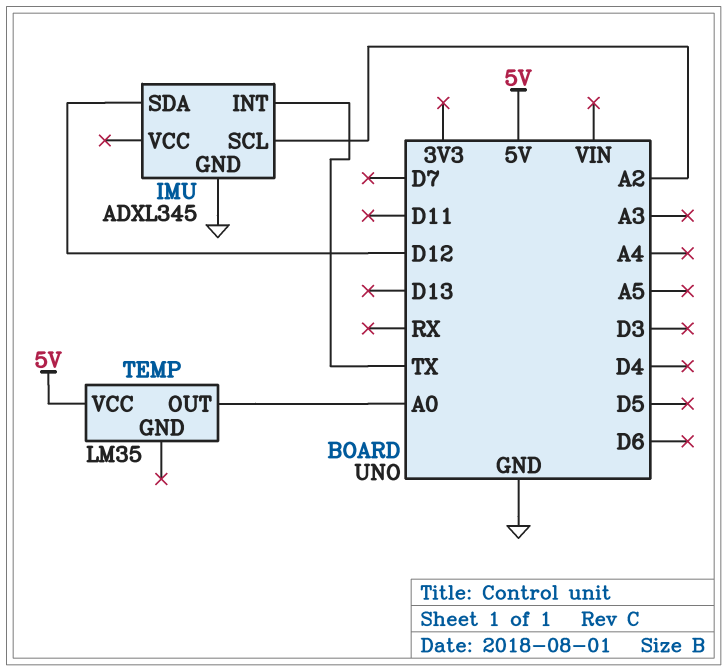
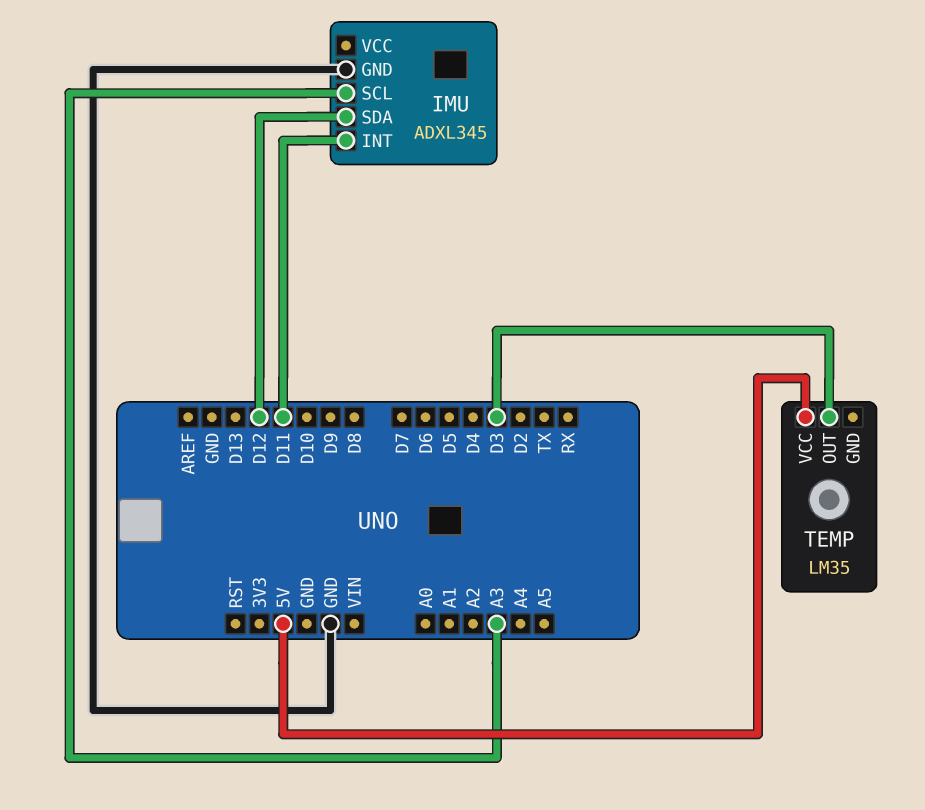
IMU pin INT: TX -> D11
IMU pin SCL: A2 -> A3
TEMP pin OUT: A0 -> D3

